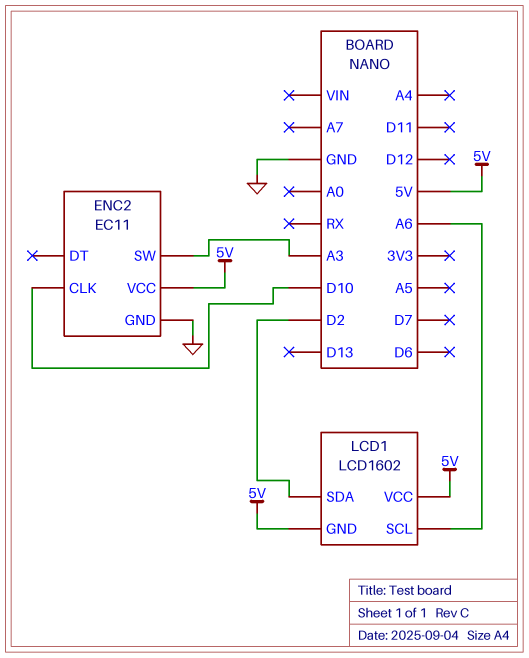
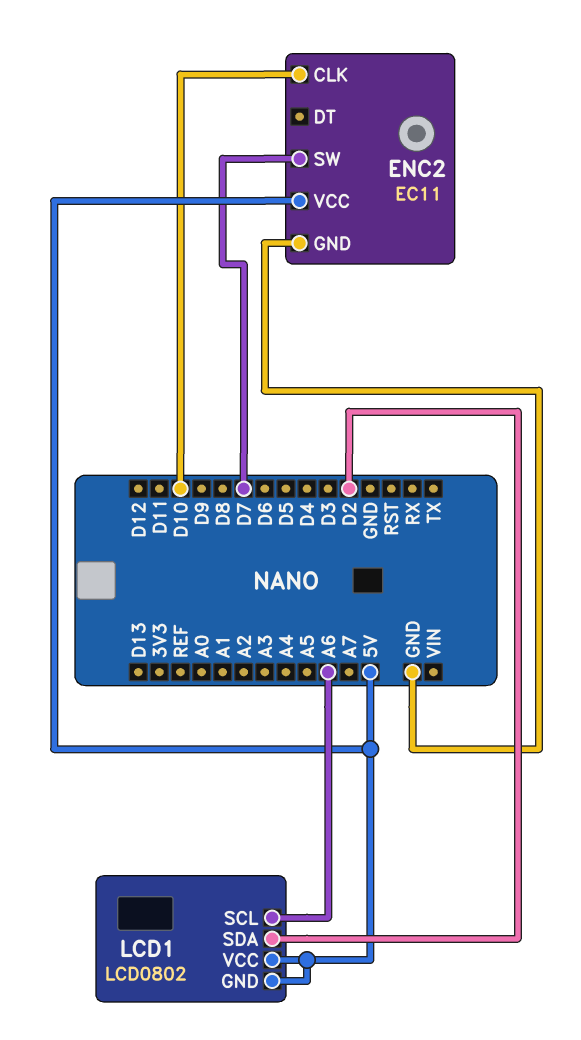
ENC2 pin SW: A3 -> D7
LCD1: LCD1602 -> LCD0802

